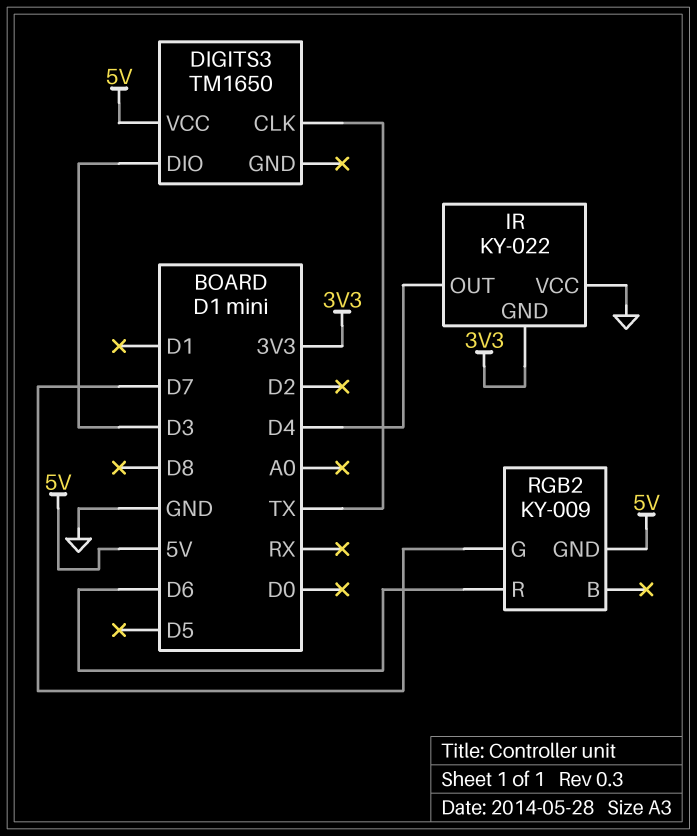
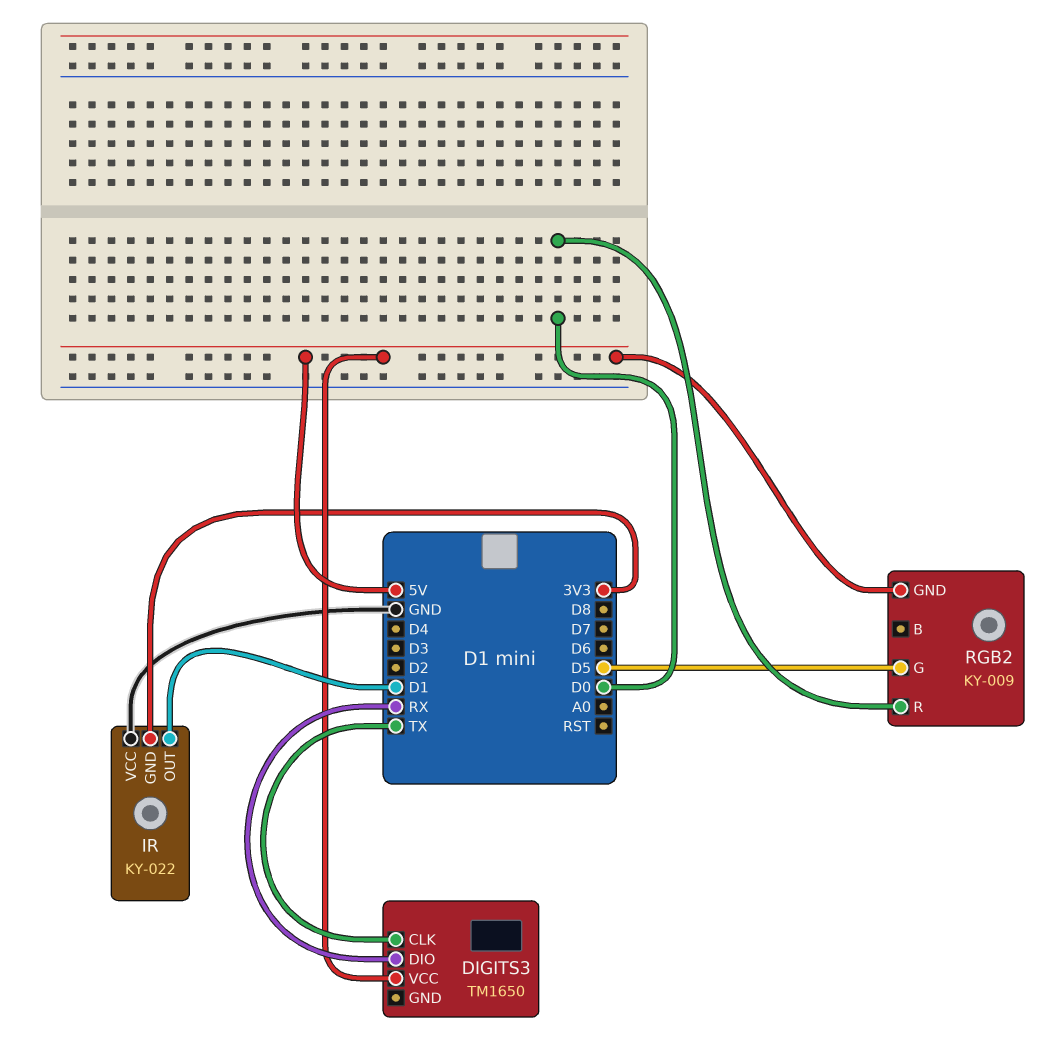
DIGITS3 pin DIO: D3 -> RX
IR pin OUT: D4 -> D1
RGB2 pin G: D7 -> D5
RGB2 pin R: D6 -> D0

